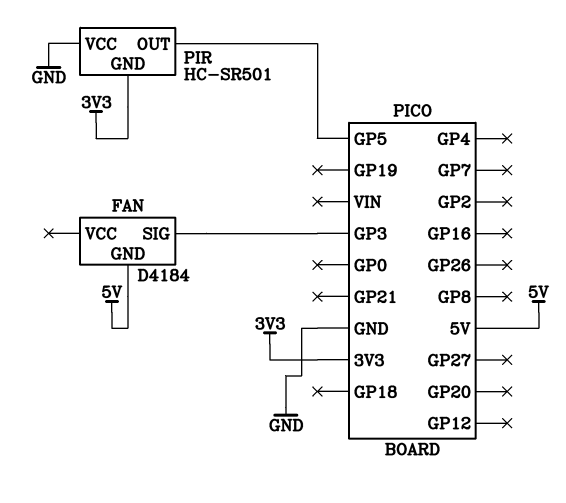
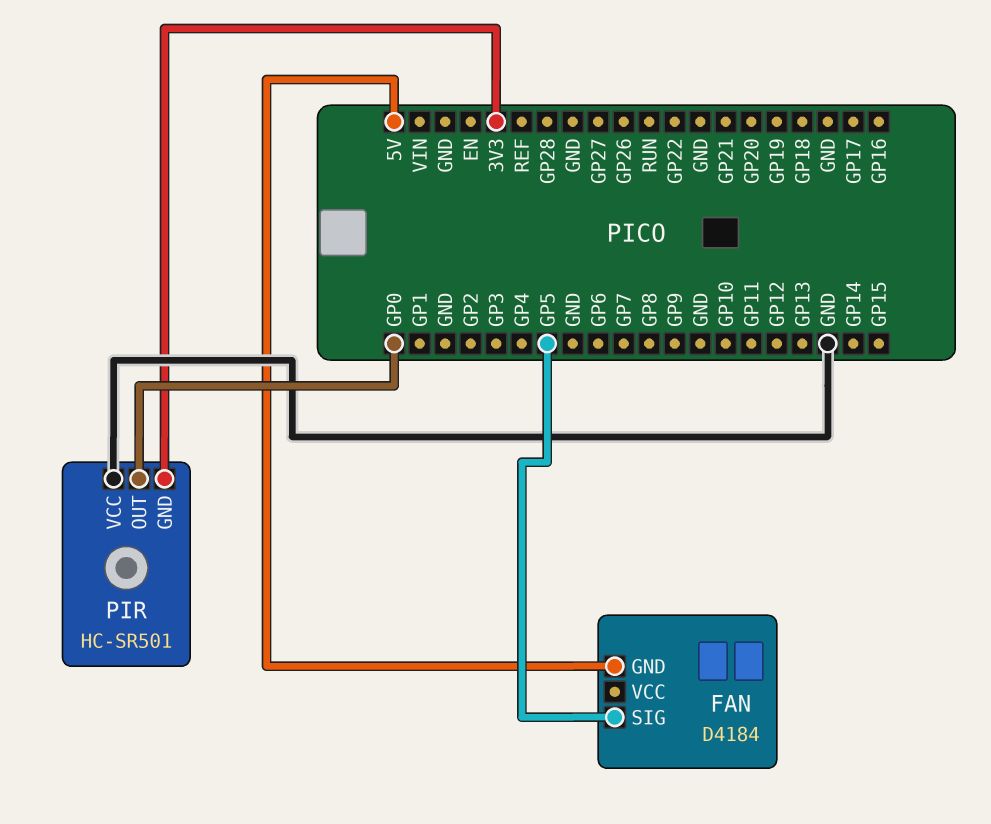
FAN pin SIG: GP3 -> GP5
PIR pin OUT: GP5 -> GP0

